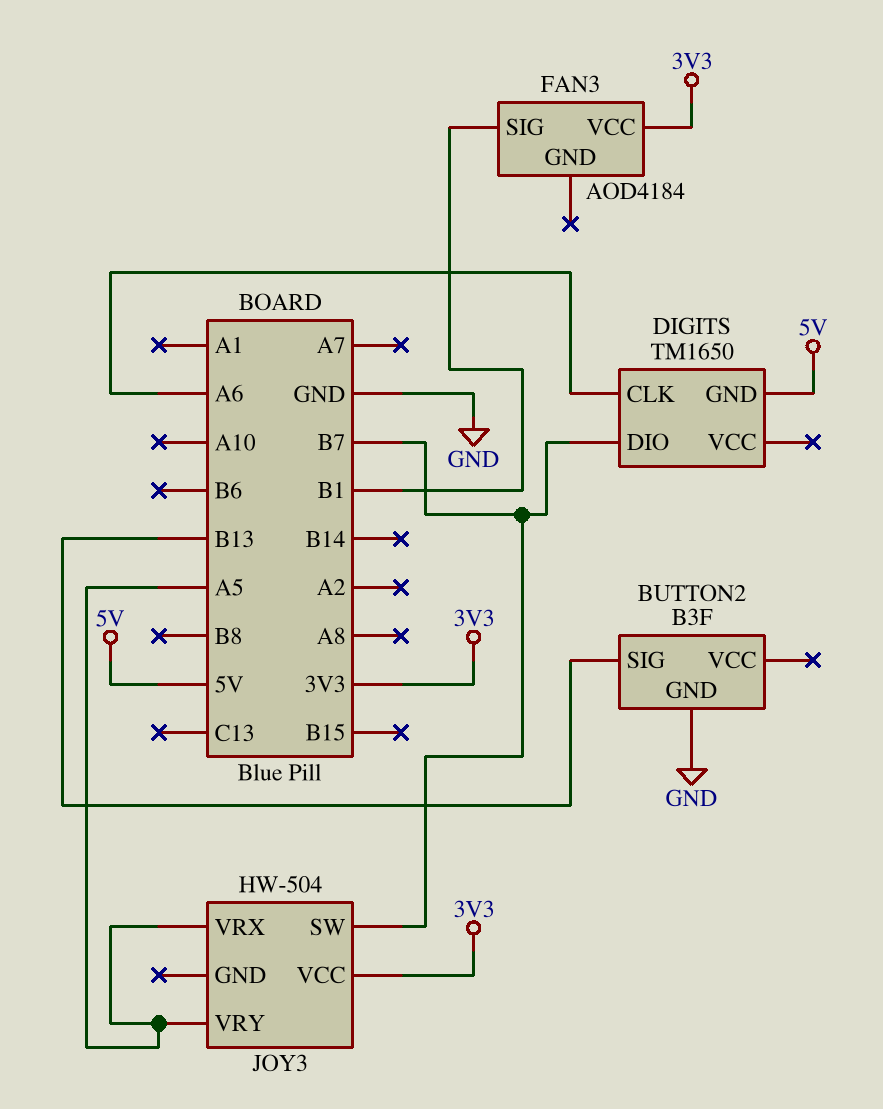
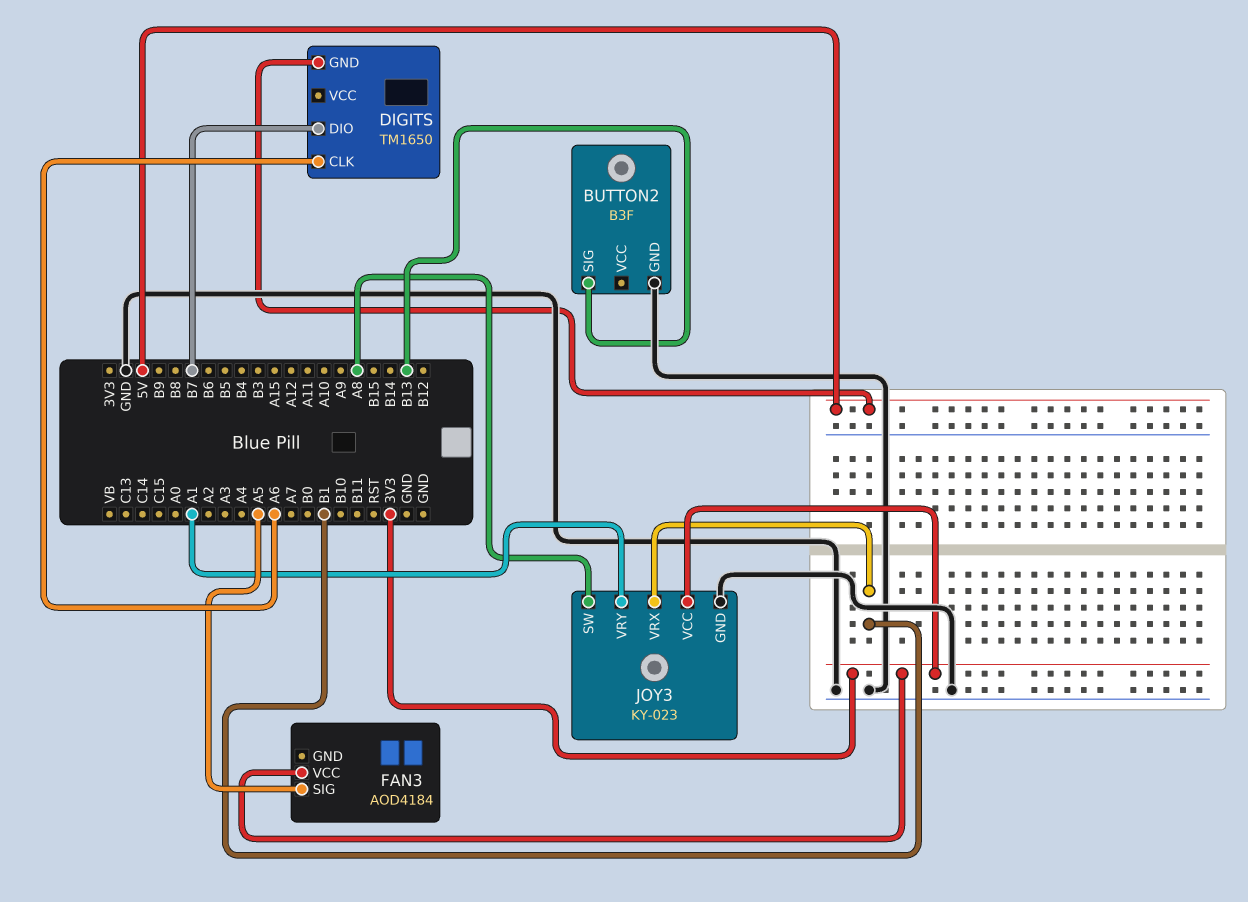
FAN3 pin SIG: B1 -> A5
JOY3: HW-504 -> KY-023
JOY3 pin GND: none -> GND
JOY3 pin SW: B7 -> A8
JOY3 pin VRX: A5 -> B1
JOY3 pin VRY: A5 -> A1

